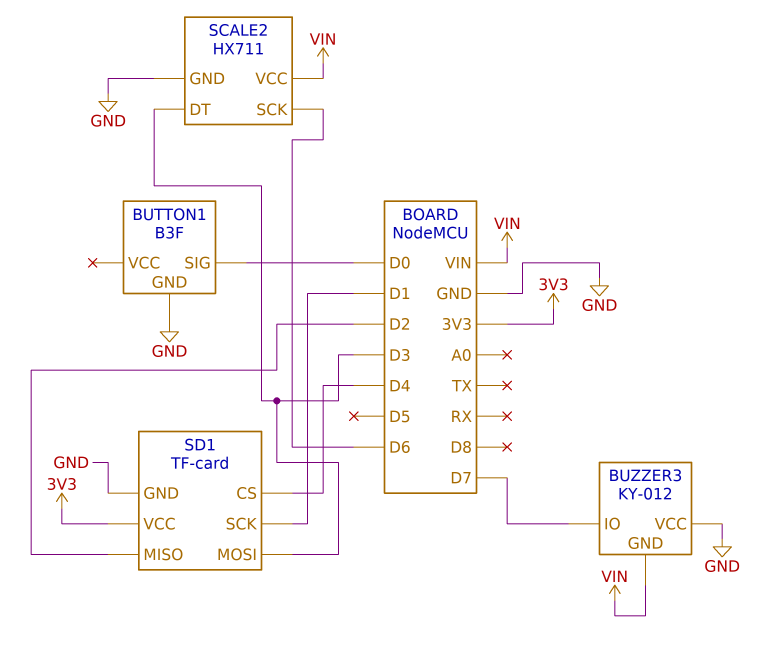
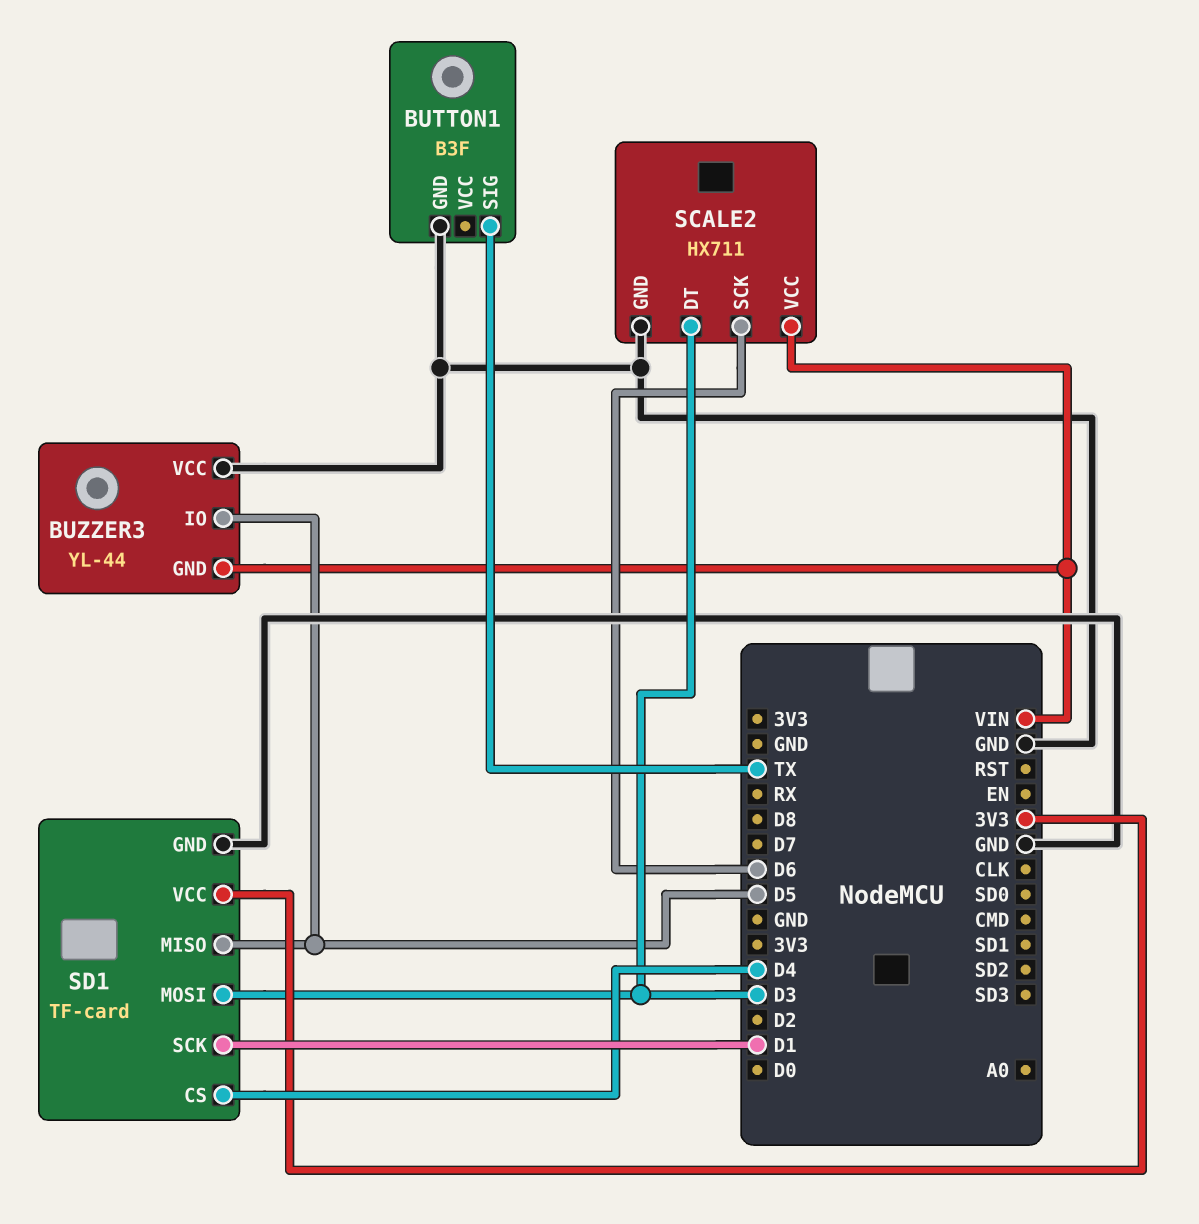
BUTTON1 pin SIG: D0 -> TX
BUZZER3: KY-012 -> YL-44
BUZZER3 pin IO: D7 -> D5
SD1 pin MISO: D2 -> D5

